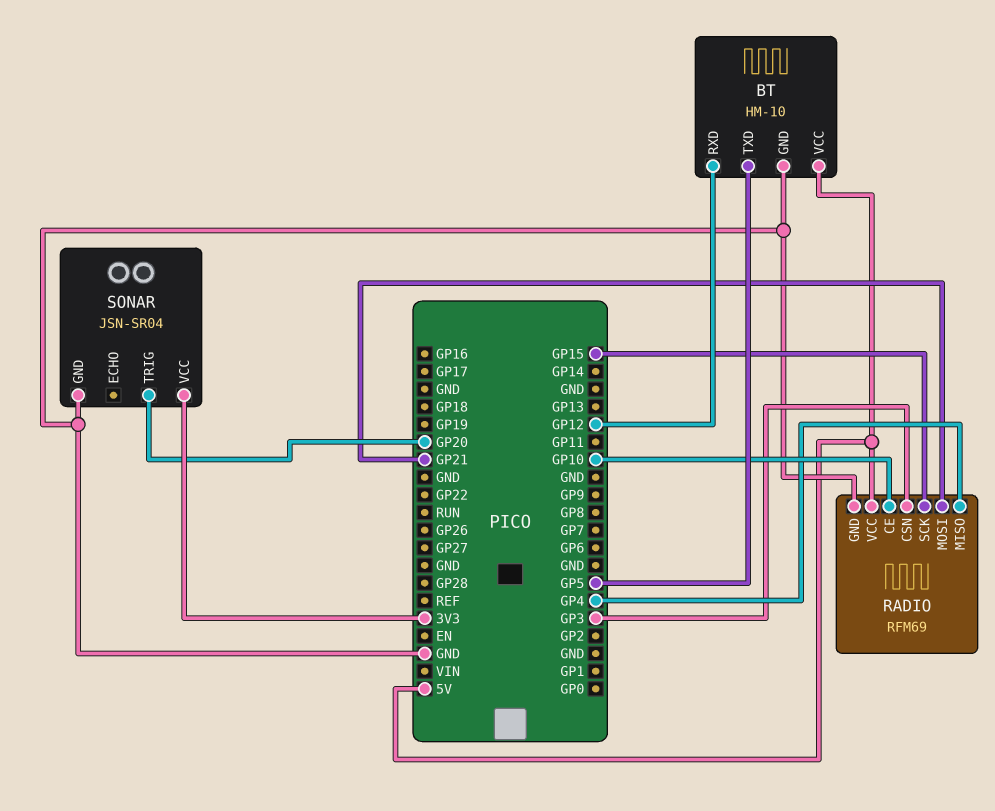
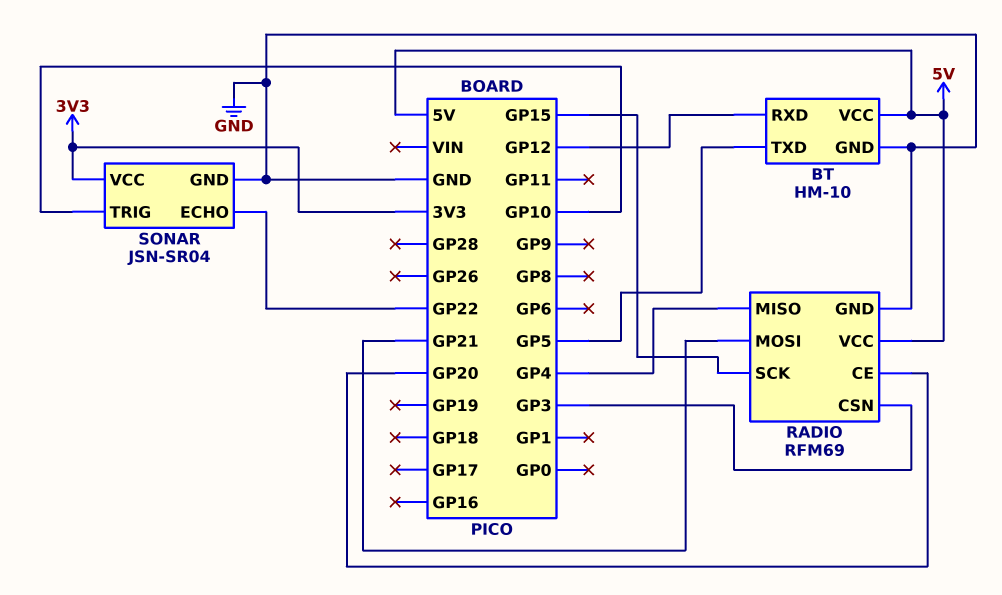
RADIO pin CE: GP10 -> GP20
SONAR pin ECHO: none -> GP22
SONAR pin TRIG: GP20 -> GP10

